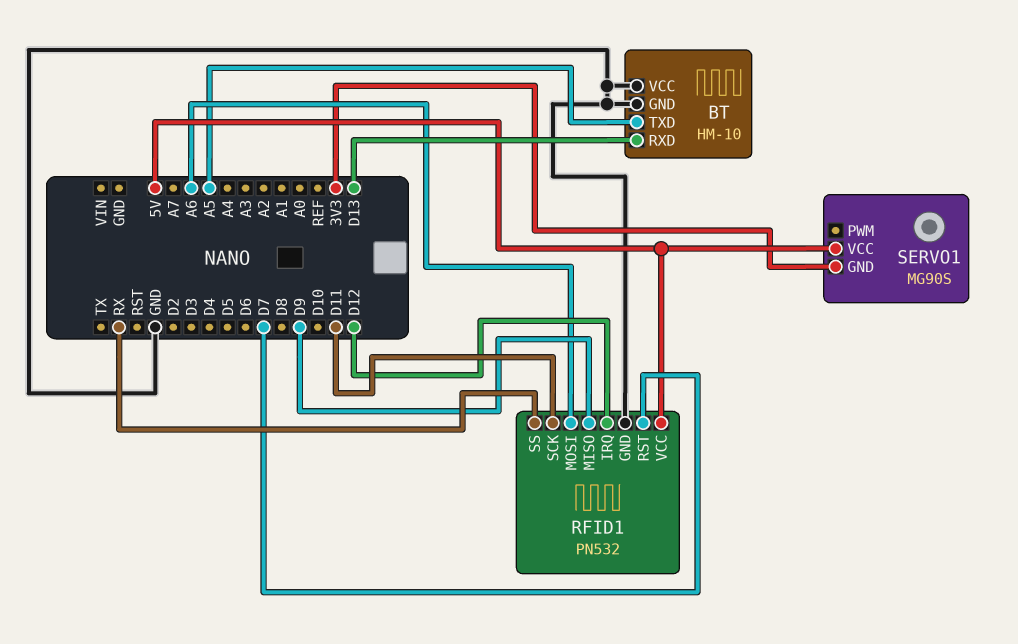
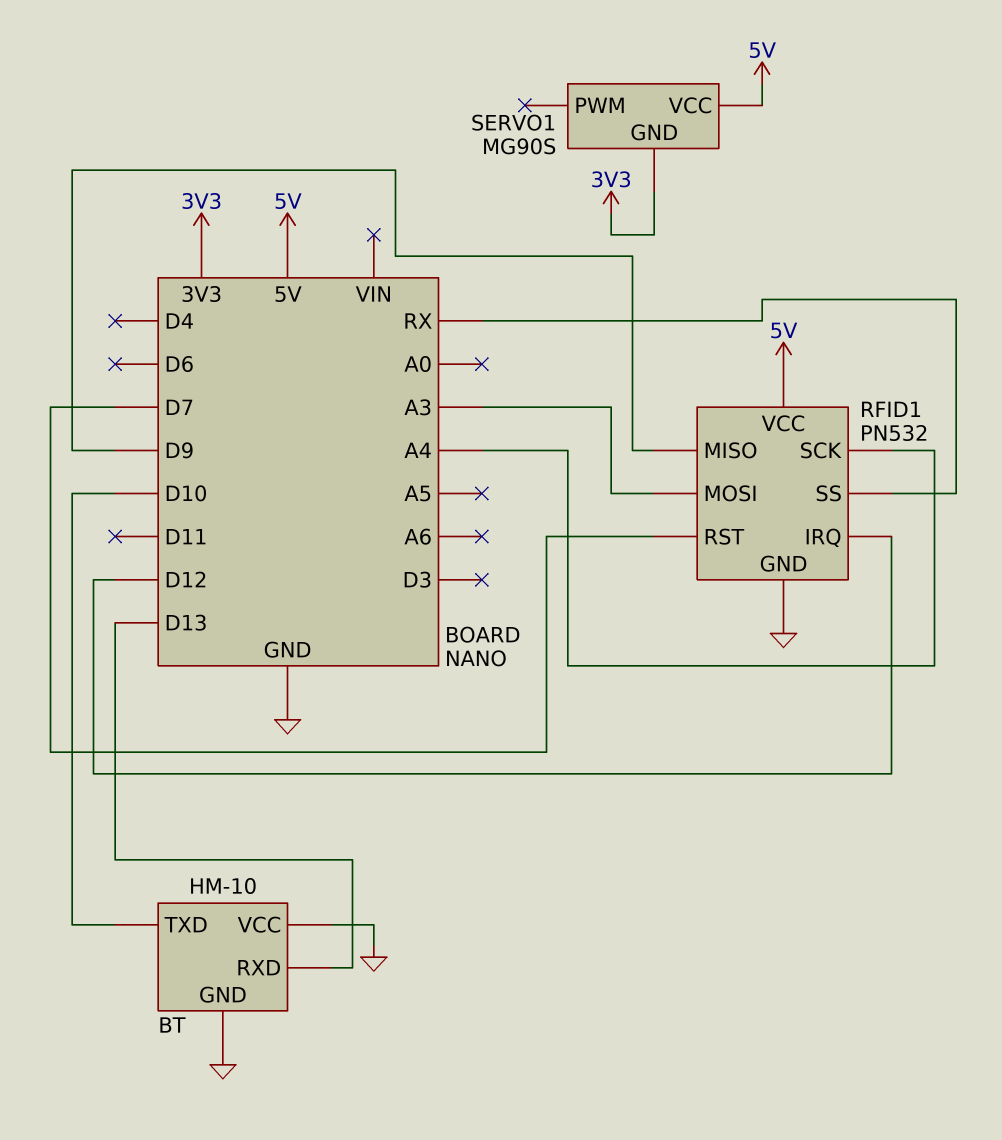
BT pin TXD: A5 -> D10
RFID1 pin MOSI: A6 -> A3
RFID1 pin SCK: D11 -> A4

